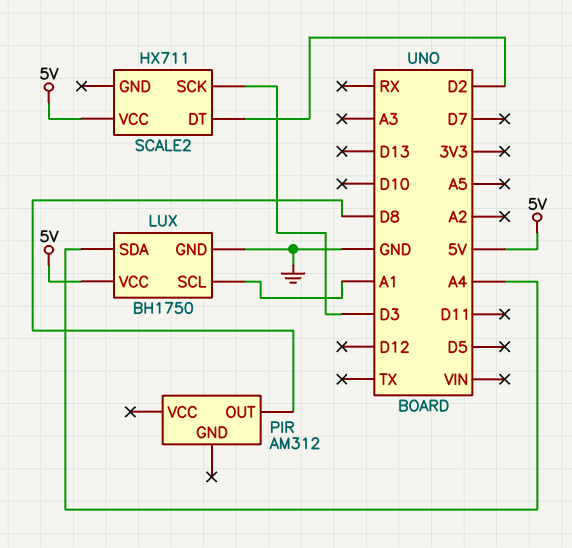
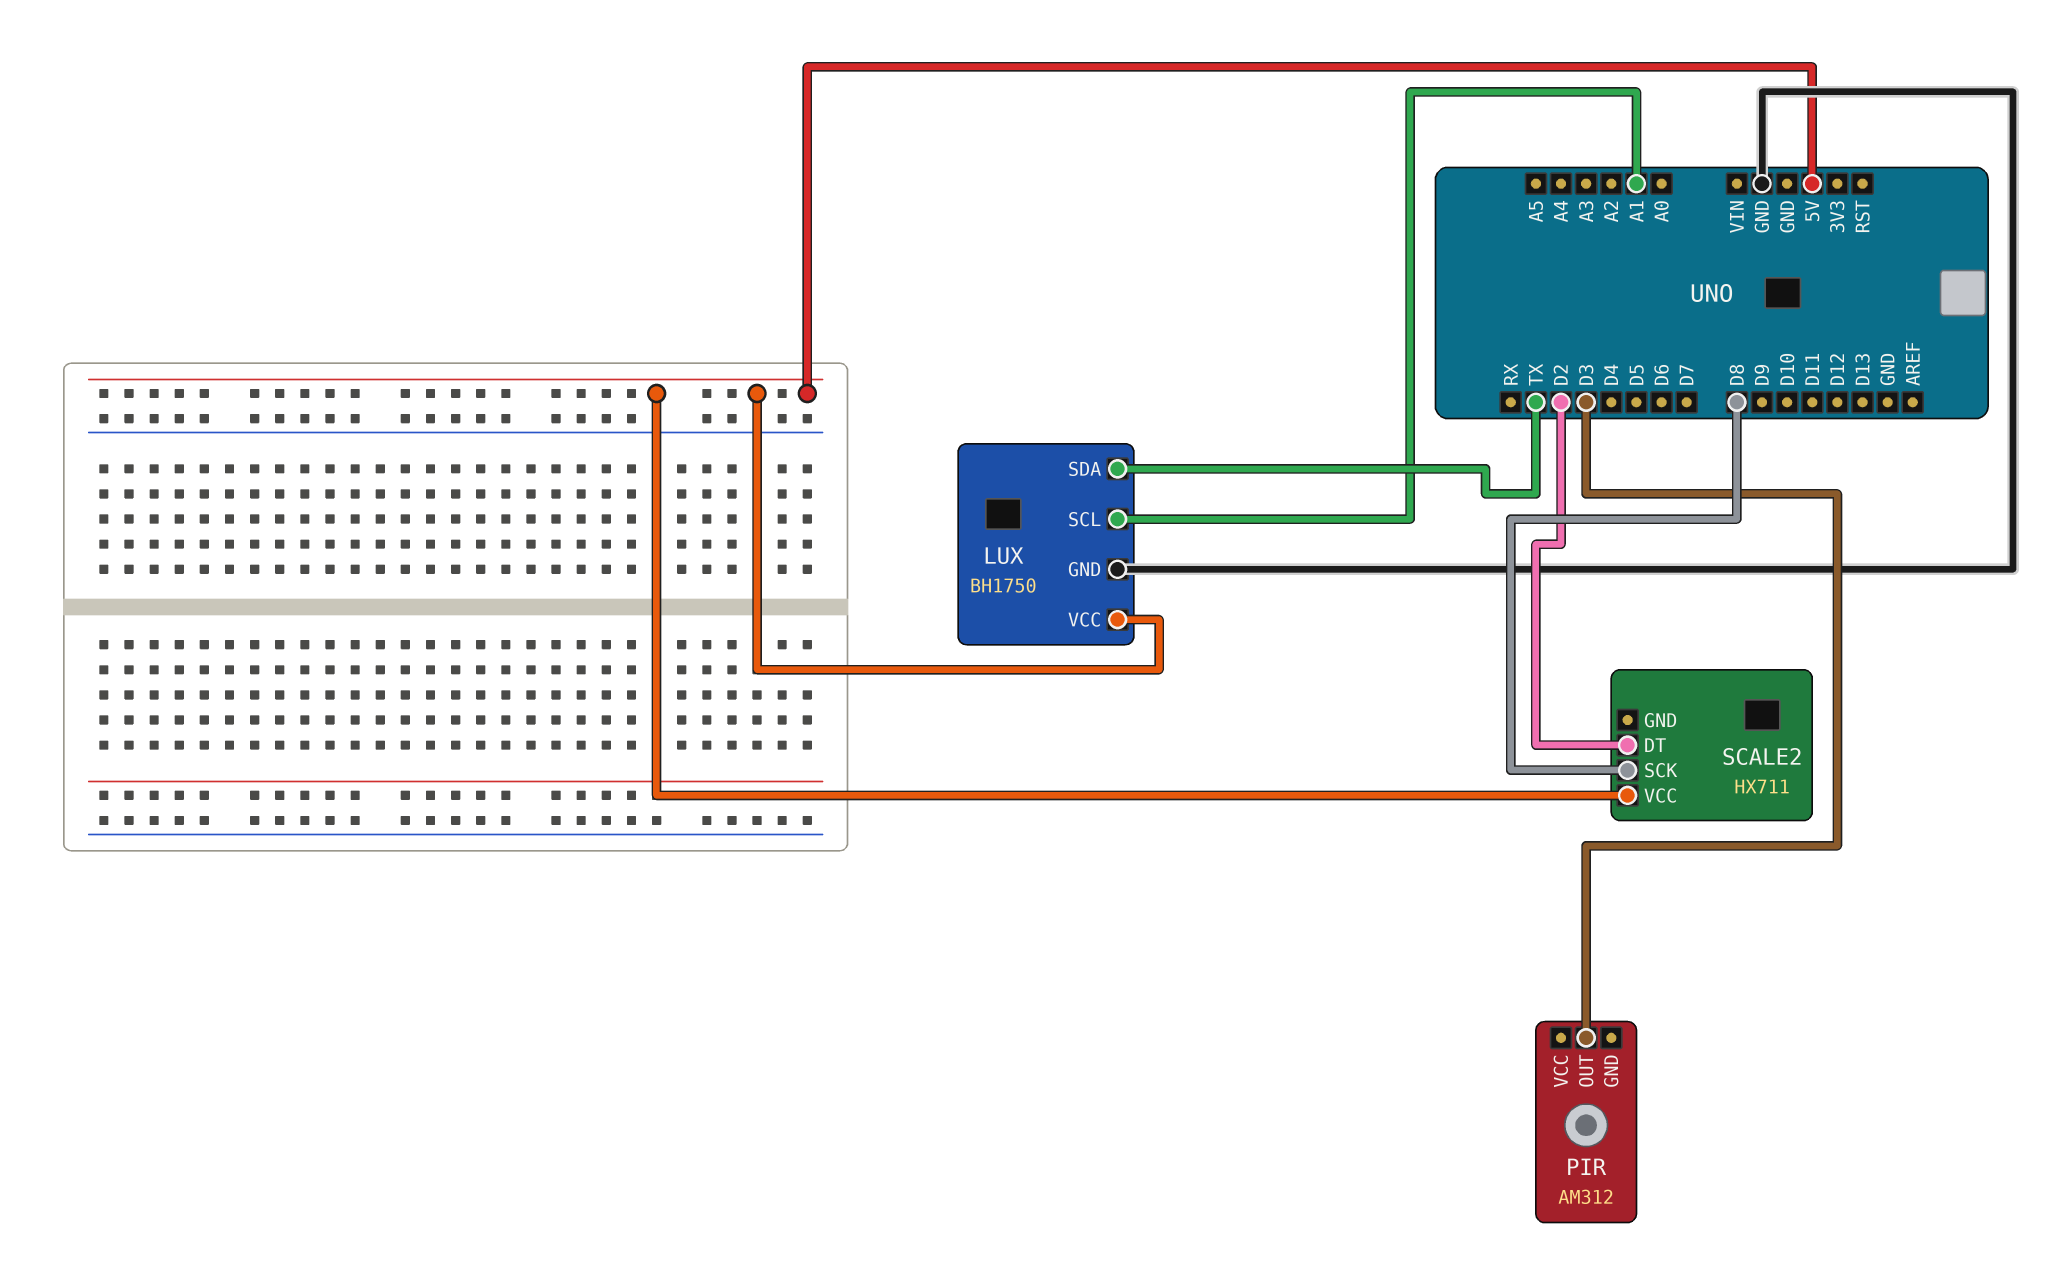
LUX pin SDA: A4 -> TX
PIR pin OUT: D8 -> D3
SCALE2 pin SCK: D3 -> D8

